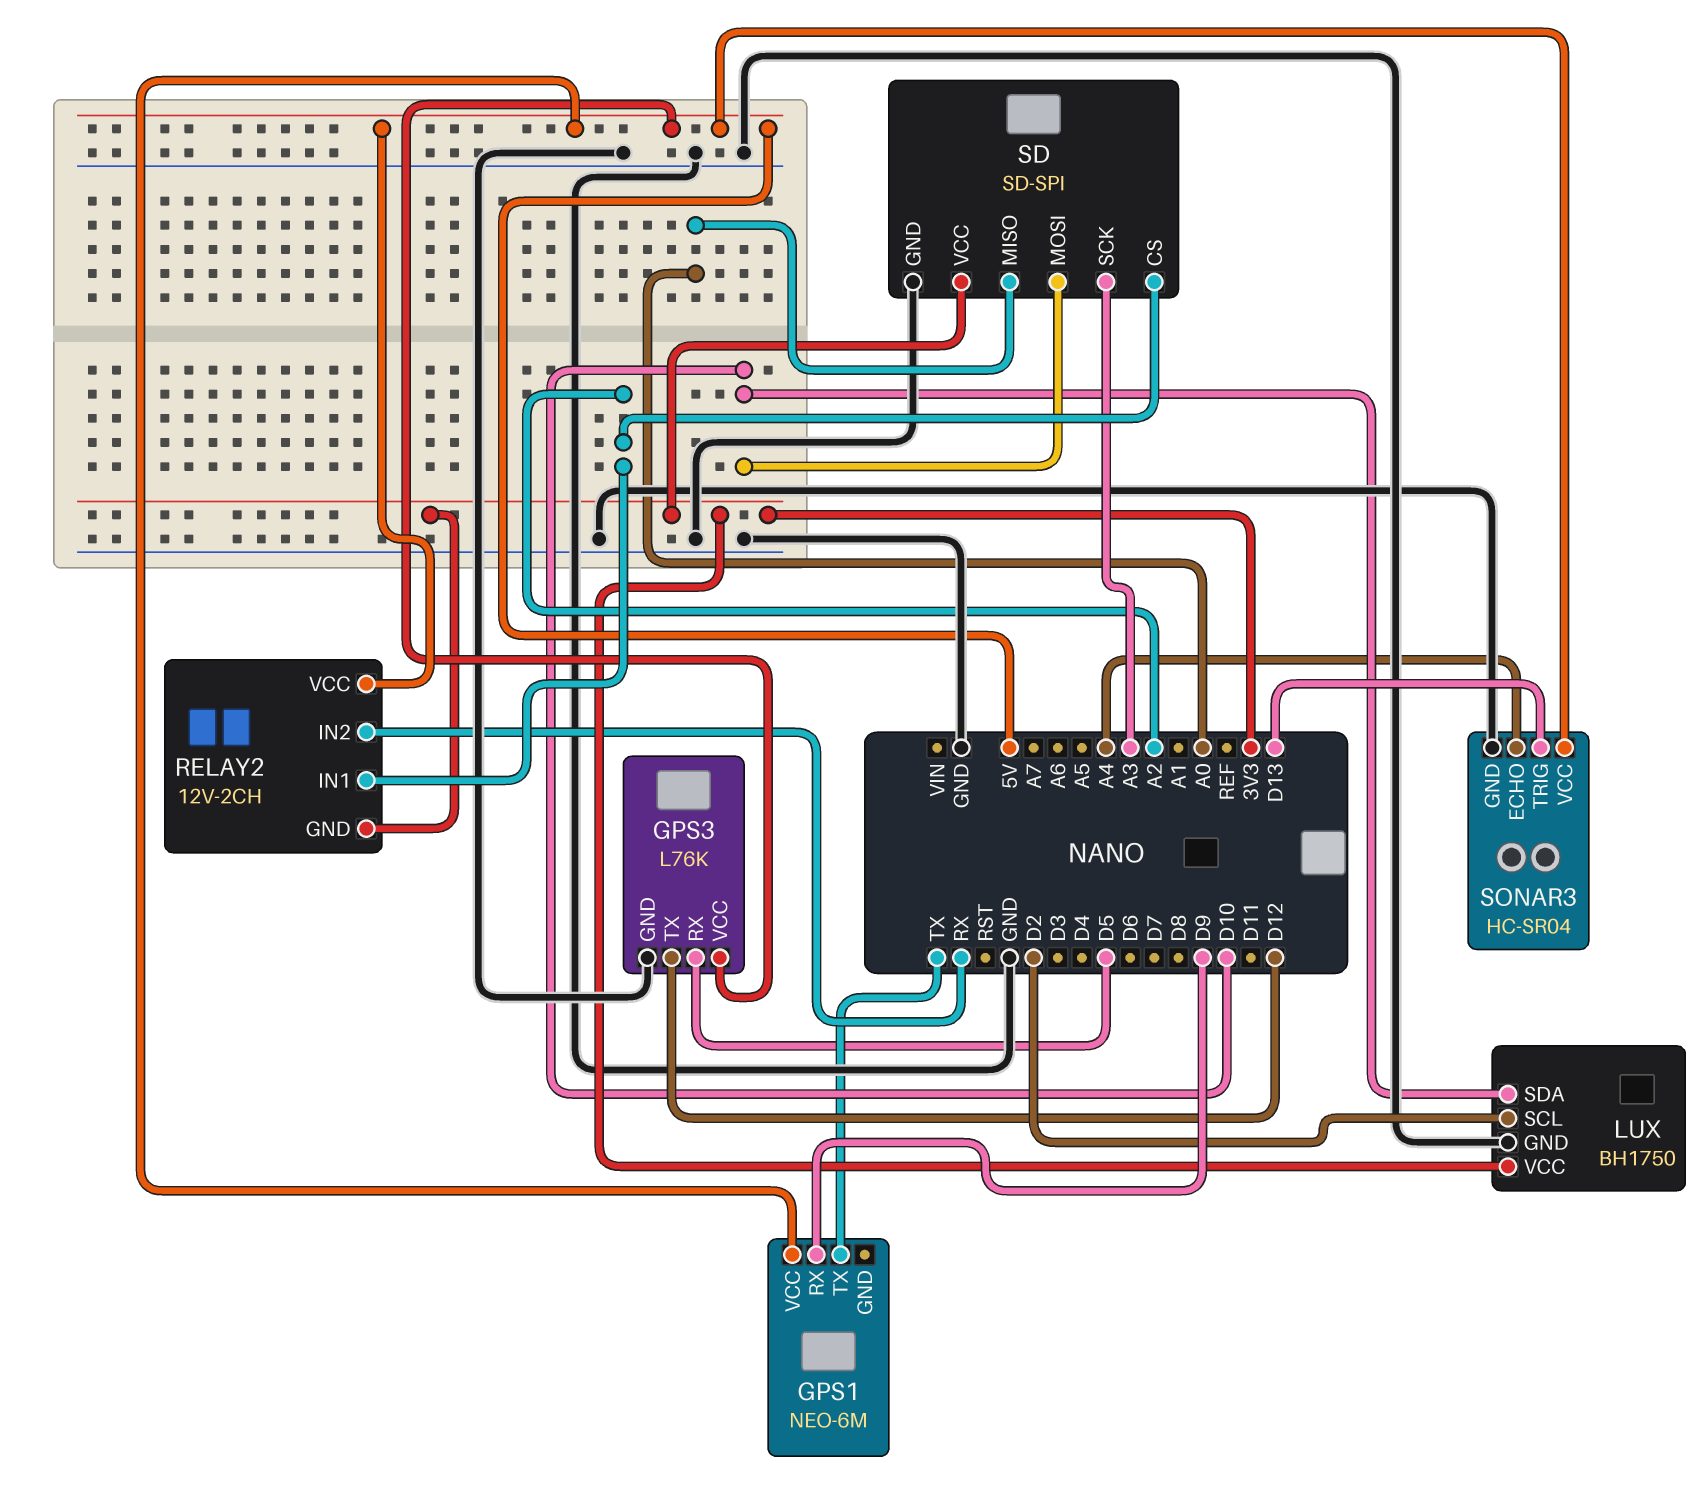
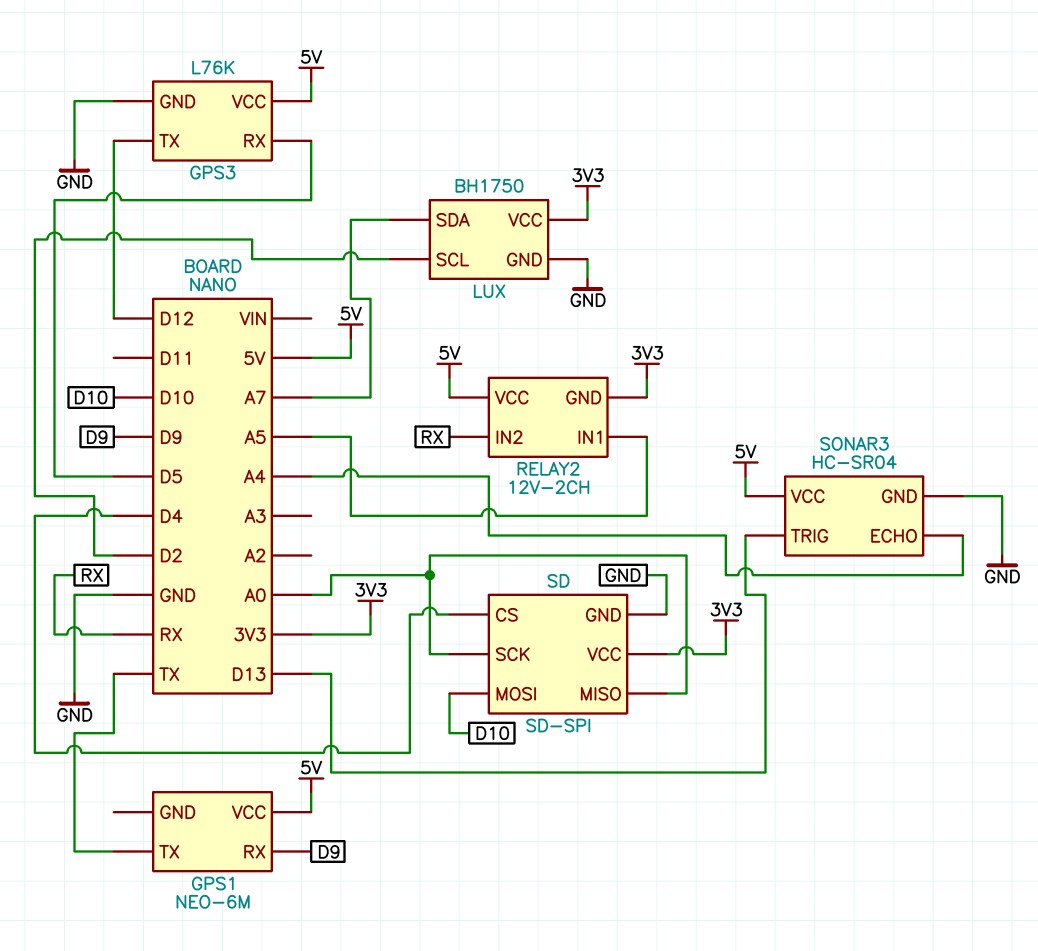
LUX pin SDA: D10 -> A7
RELAY2 pin IN1: A2 -> A5
SD pin CS: A2 -> D4
SD pin SCK: A3 -> A0

